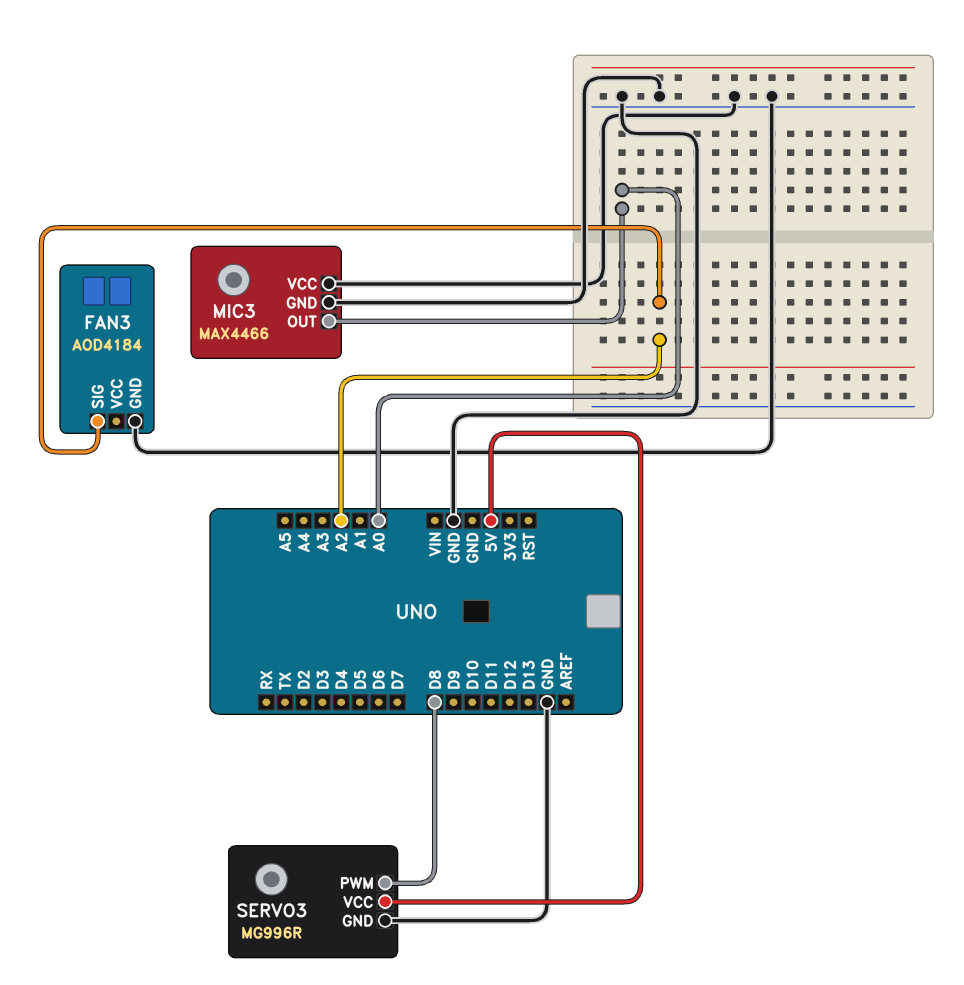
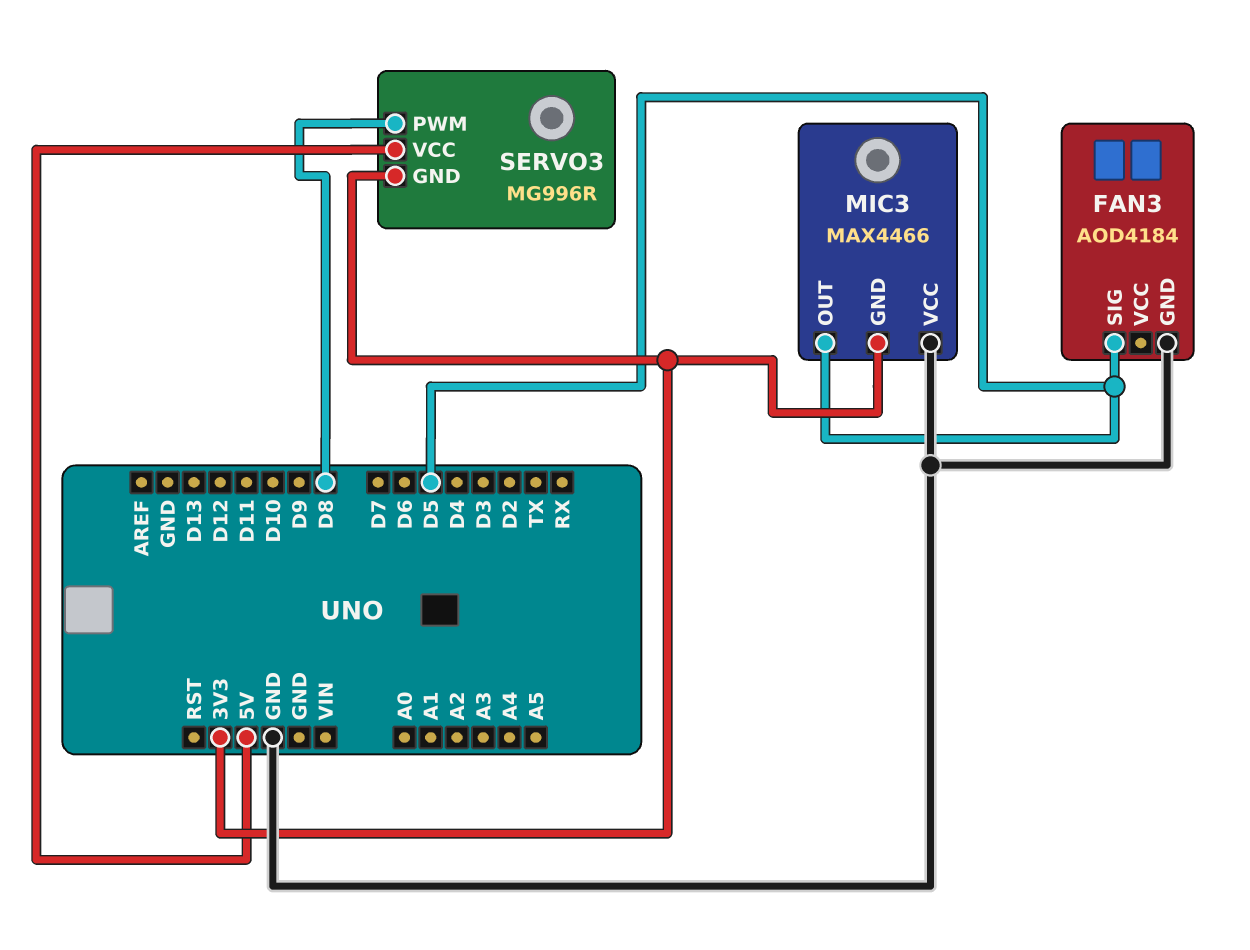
FAN3 pin SIG: A2 -> D5
MIC3 pin GND: GND -> 3V3
MIC3 pin OUT: A0 -> D5
SERVO3 pin GND: GND -> 3V3

